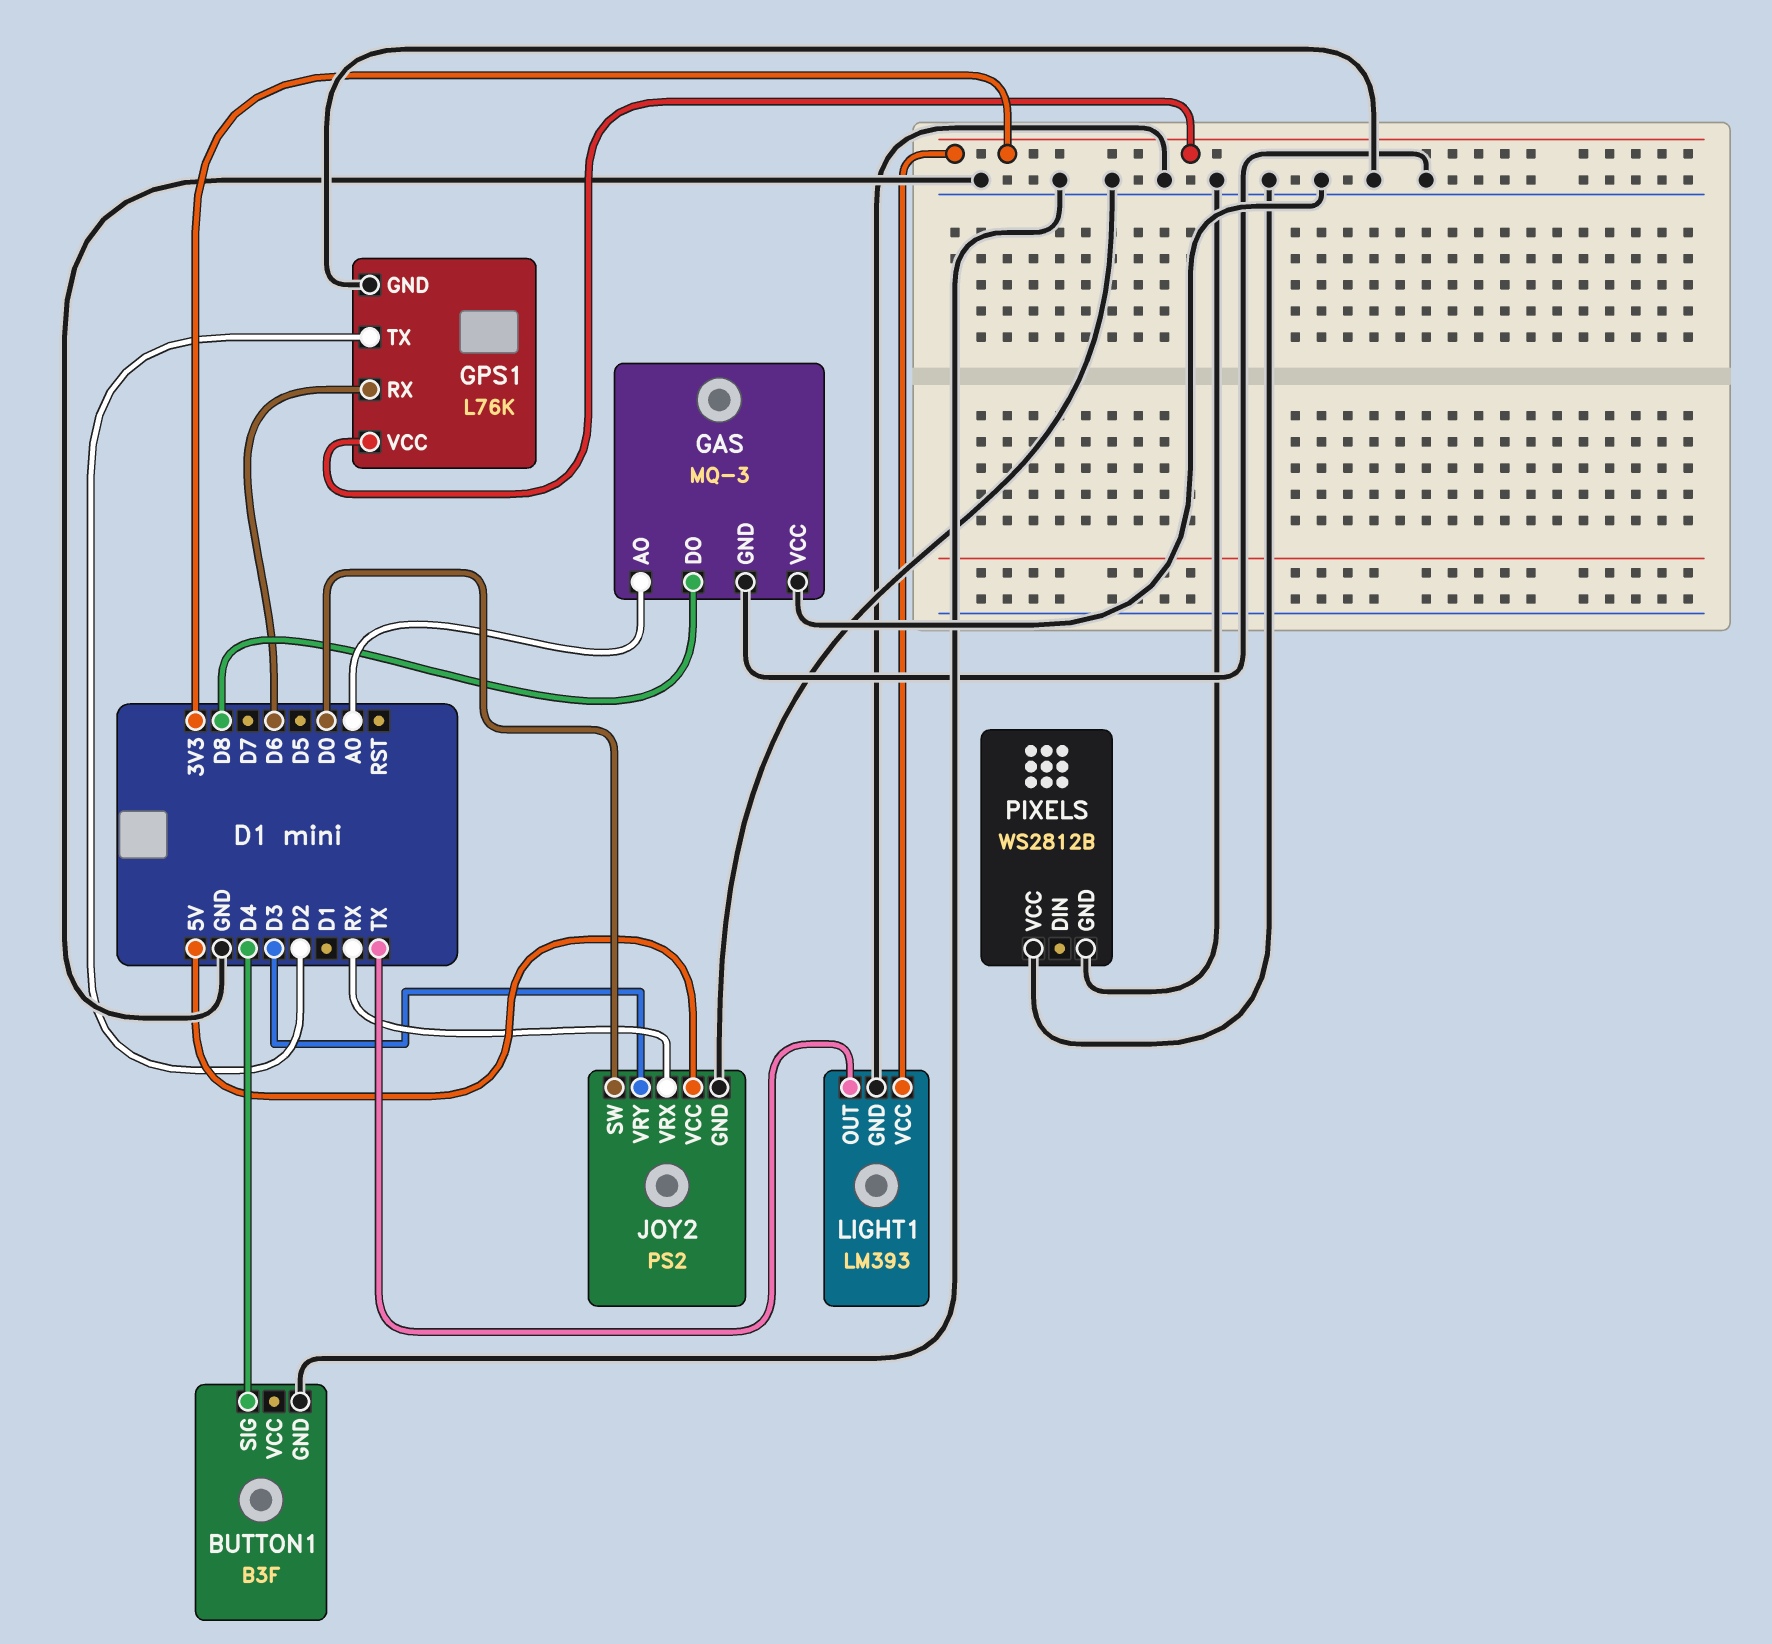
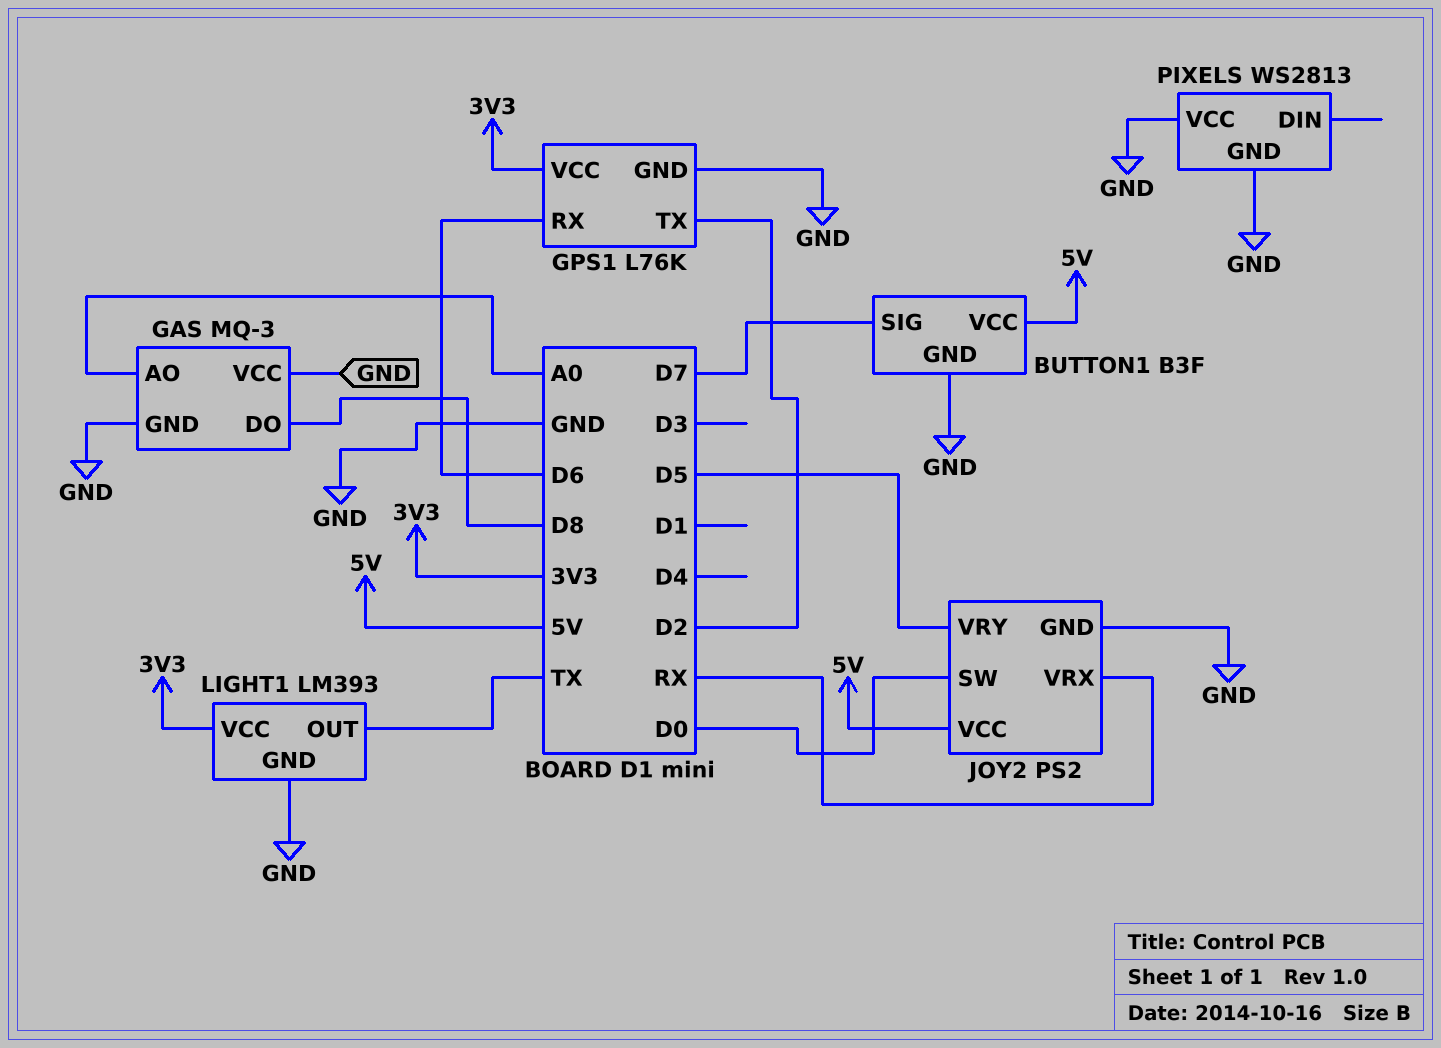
BUTTON1 pin SIG: D4 -> D7
BUTTON1 pin VCC: none -> 5V
JOY2 pin VRY: D3 -> D5
PIXELS: WS2812B -> WS2813

